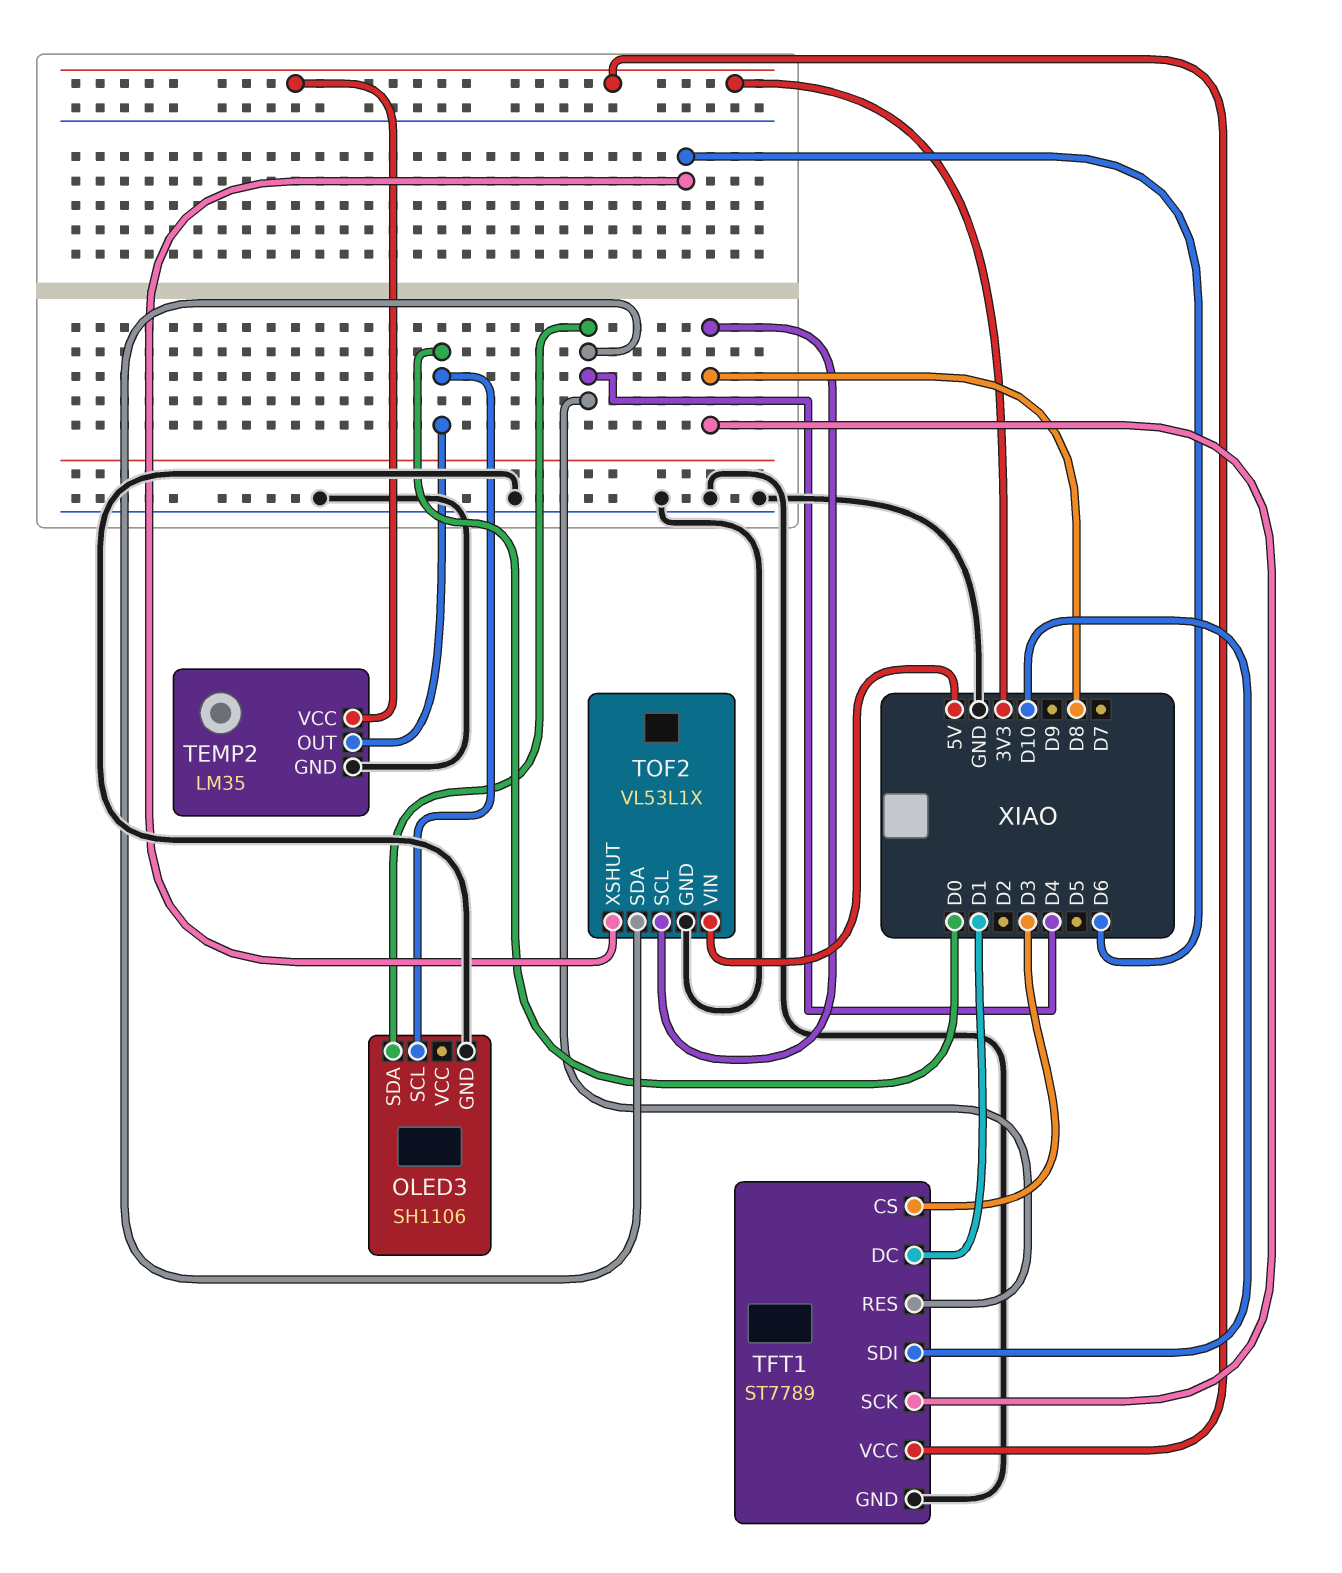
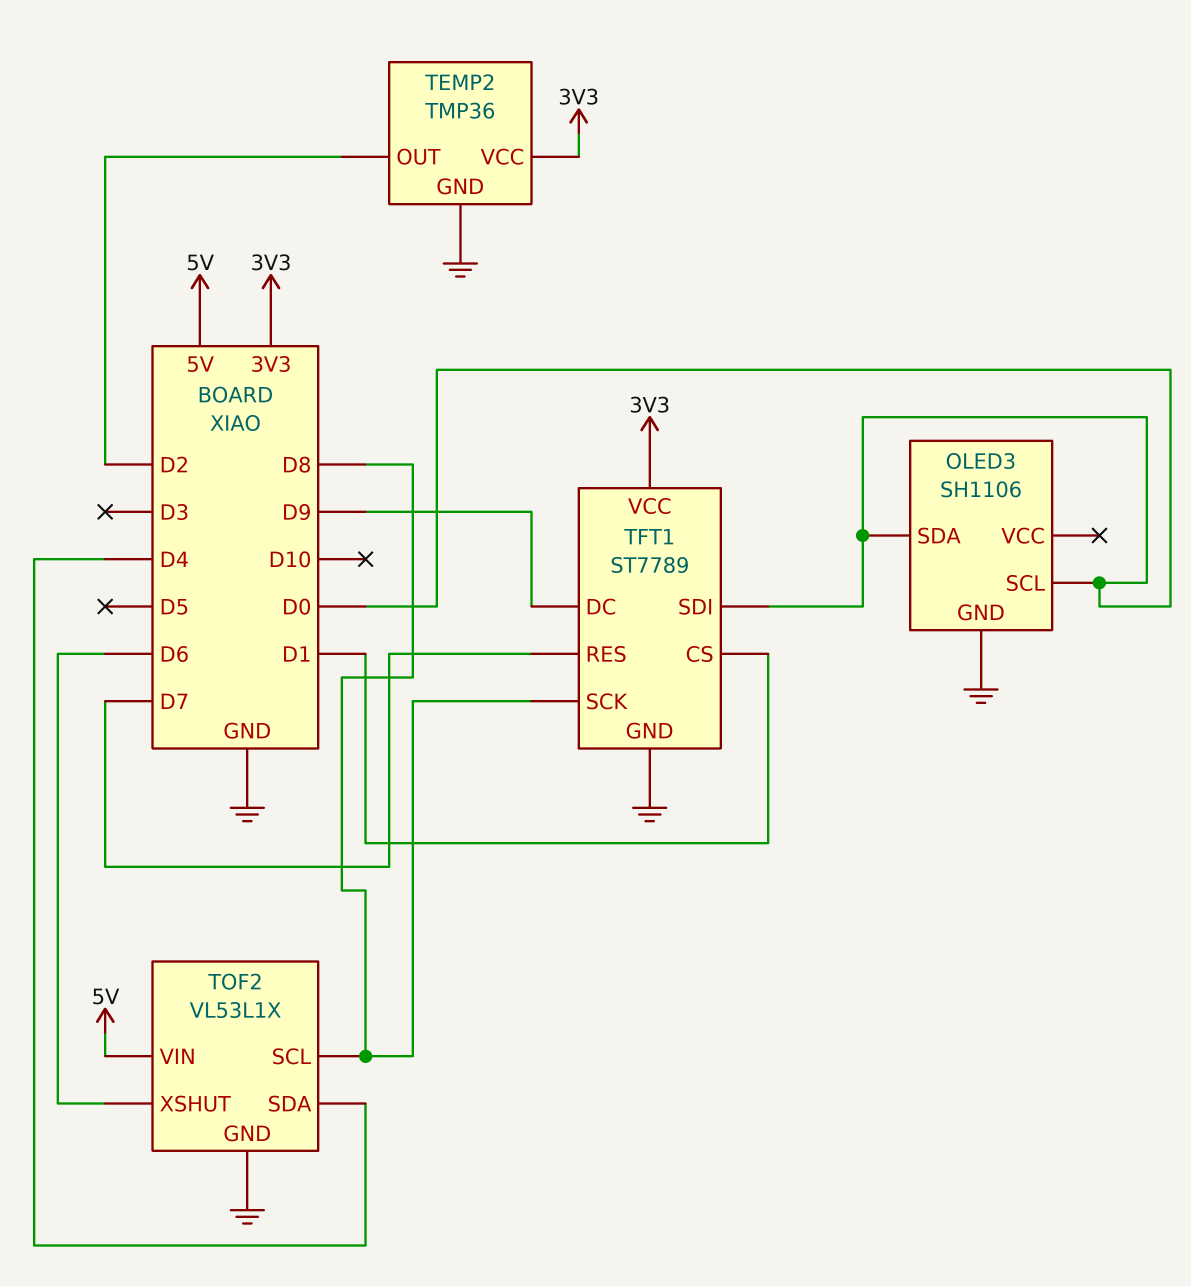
OLED3 pin SDA: D4 -> D0
TEMP2: LM35 -> TMP36
TEMP2 pin OUT: D0 -> D2
TFT1 pin CS: D3 -> D1
TFT1 pin DC: D1 -> D9
TFT1 pin RES: D4 -> D7
TFT1 pin SDI: D10 -> D0

